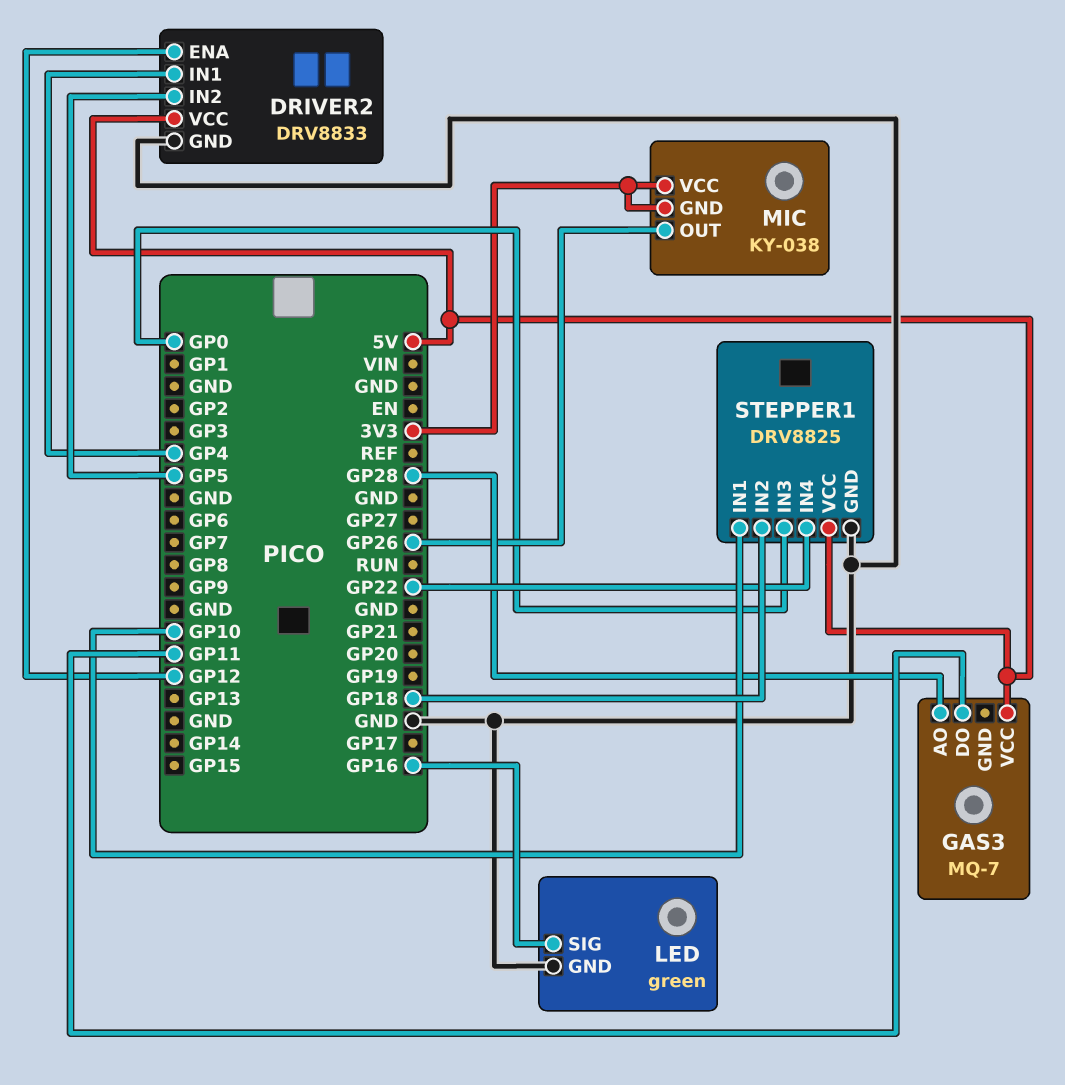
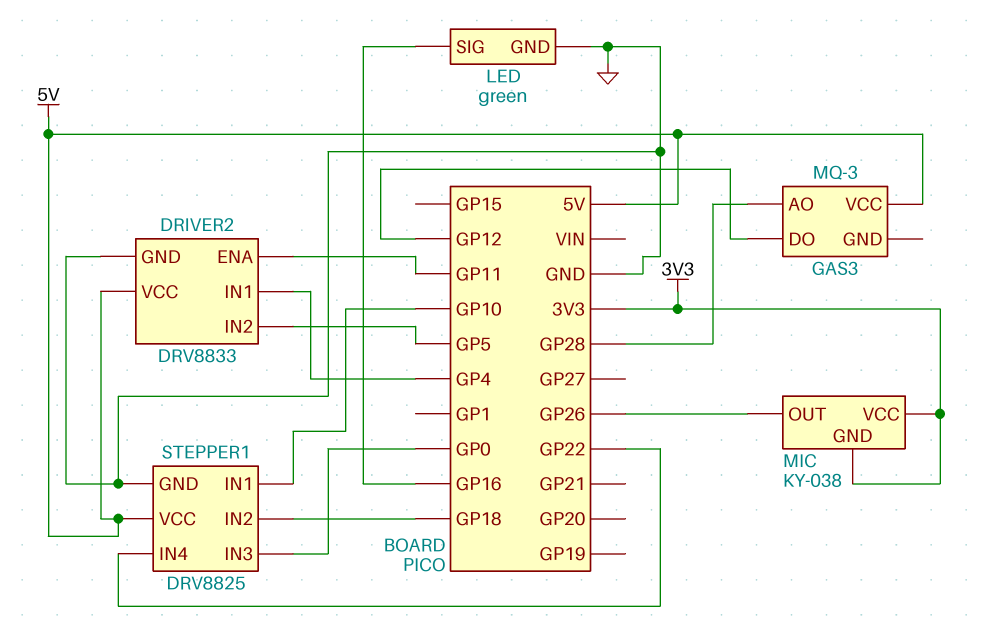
DRIVER2 pin ENA: GP12 -> GP11
GAS3: MQ-7 -> MQ-3
GAS3 pin DO: GP11 -> GP12

